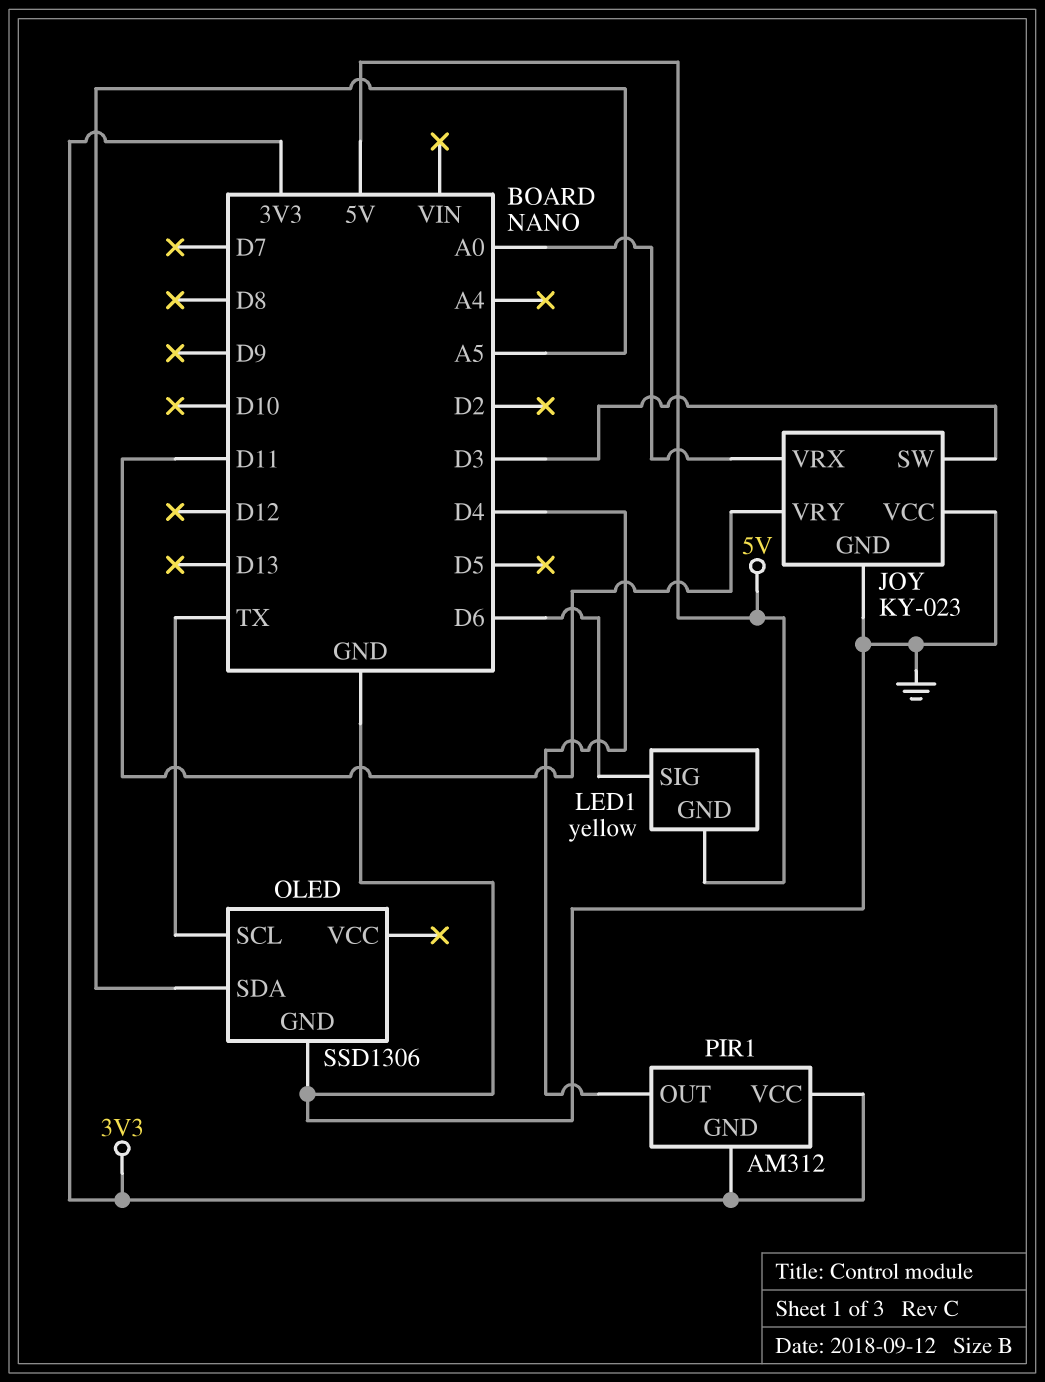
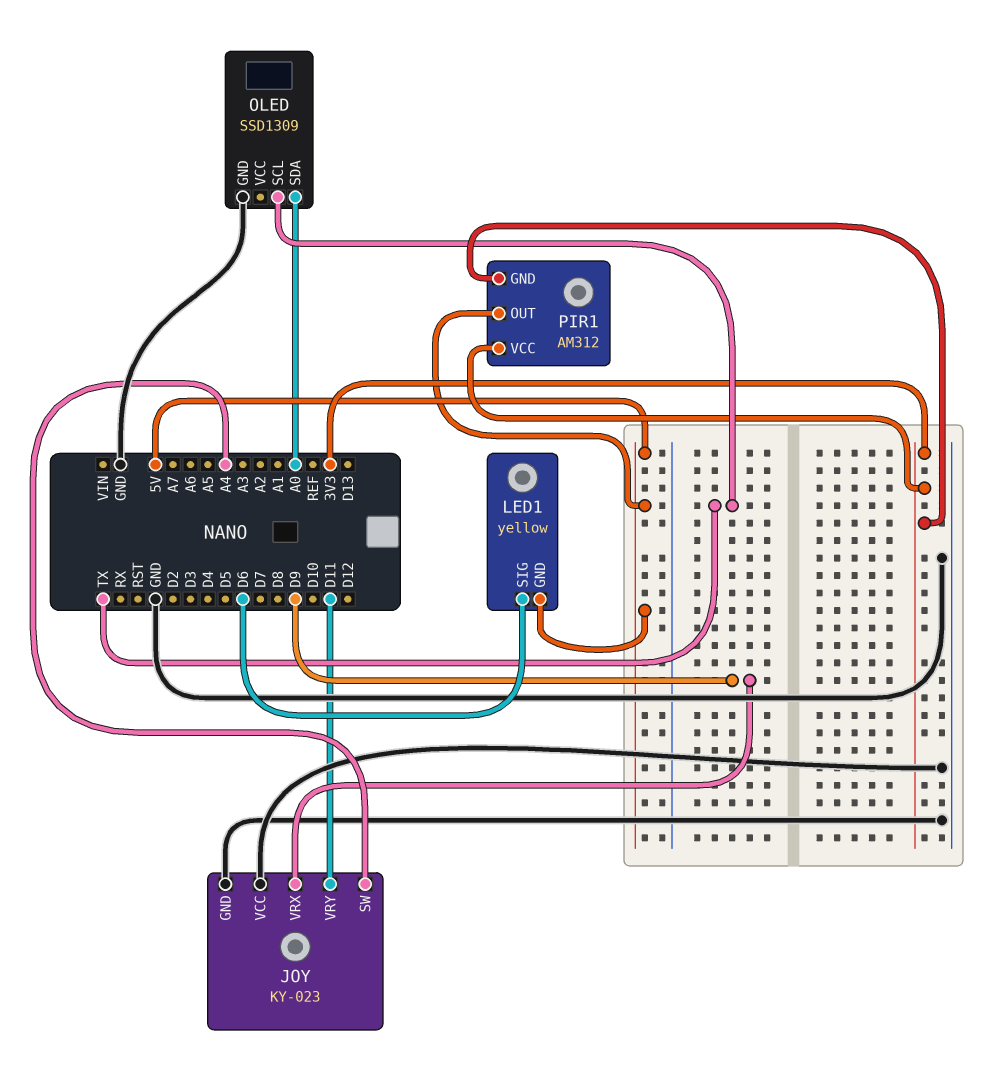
JOY pin SW: D3 -> A4
JOY pin VRX: A0 -> D9
OLED: SSD1306 -> SSD1309
OLED pin SDA: A5 -> A0
PIR1 pin OUT: D4 -> 5V

